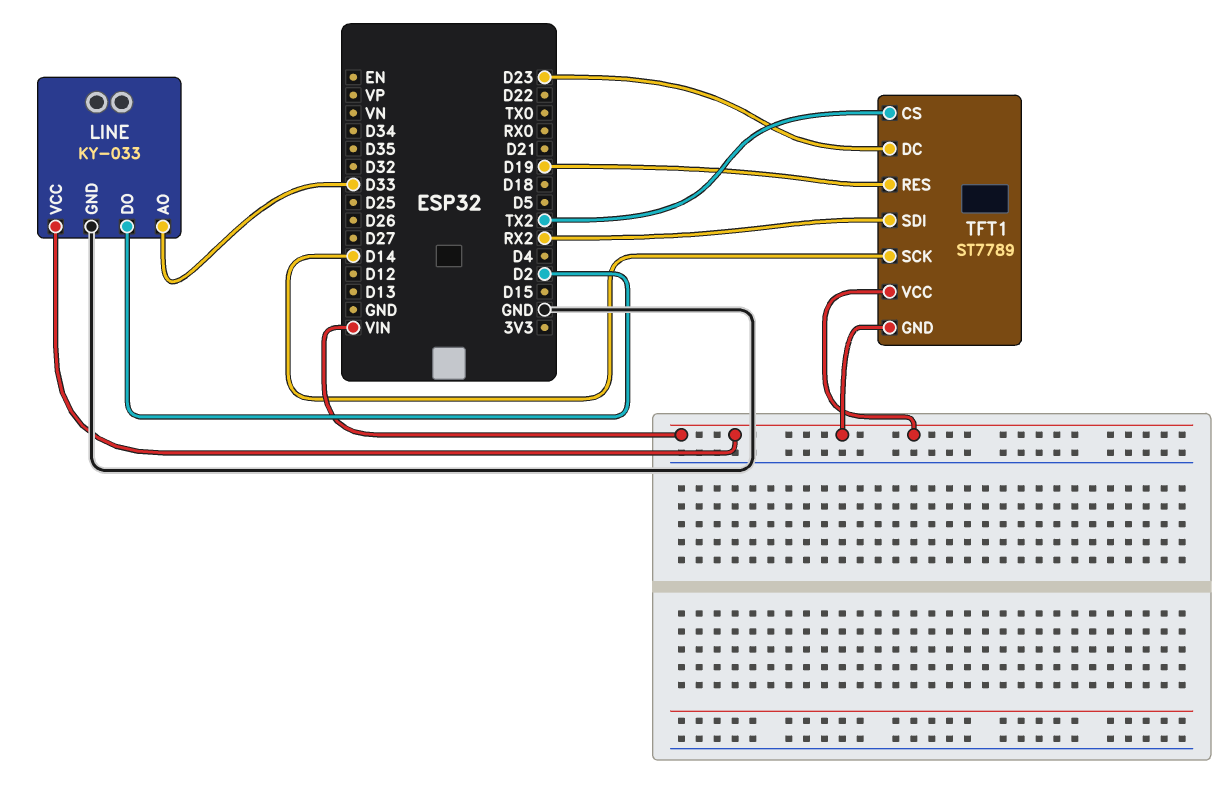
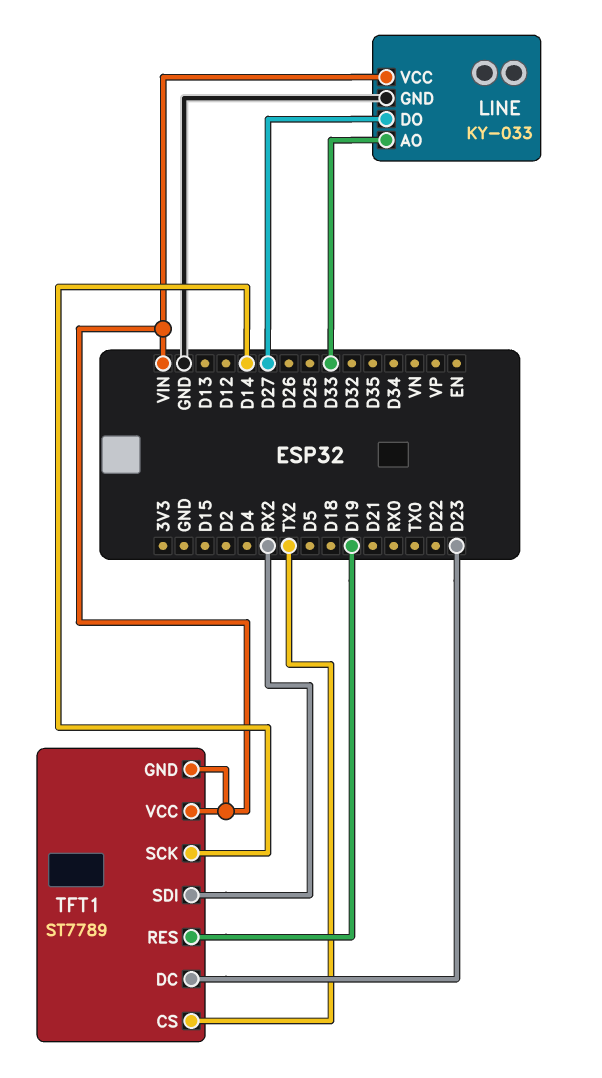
LINE pin DO: D2 -> D27

